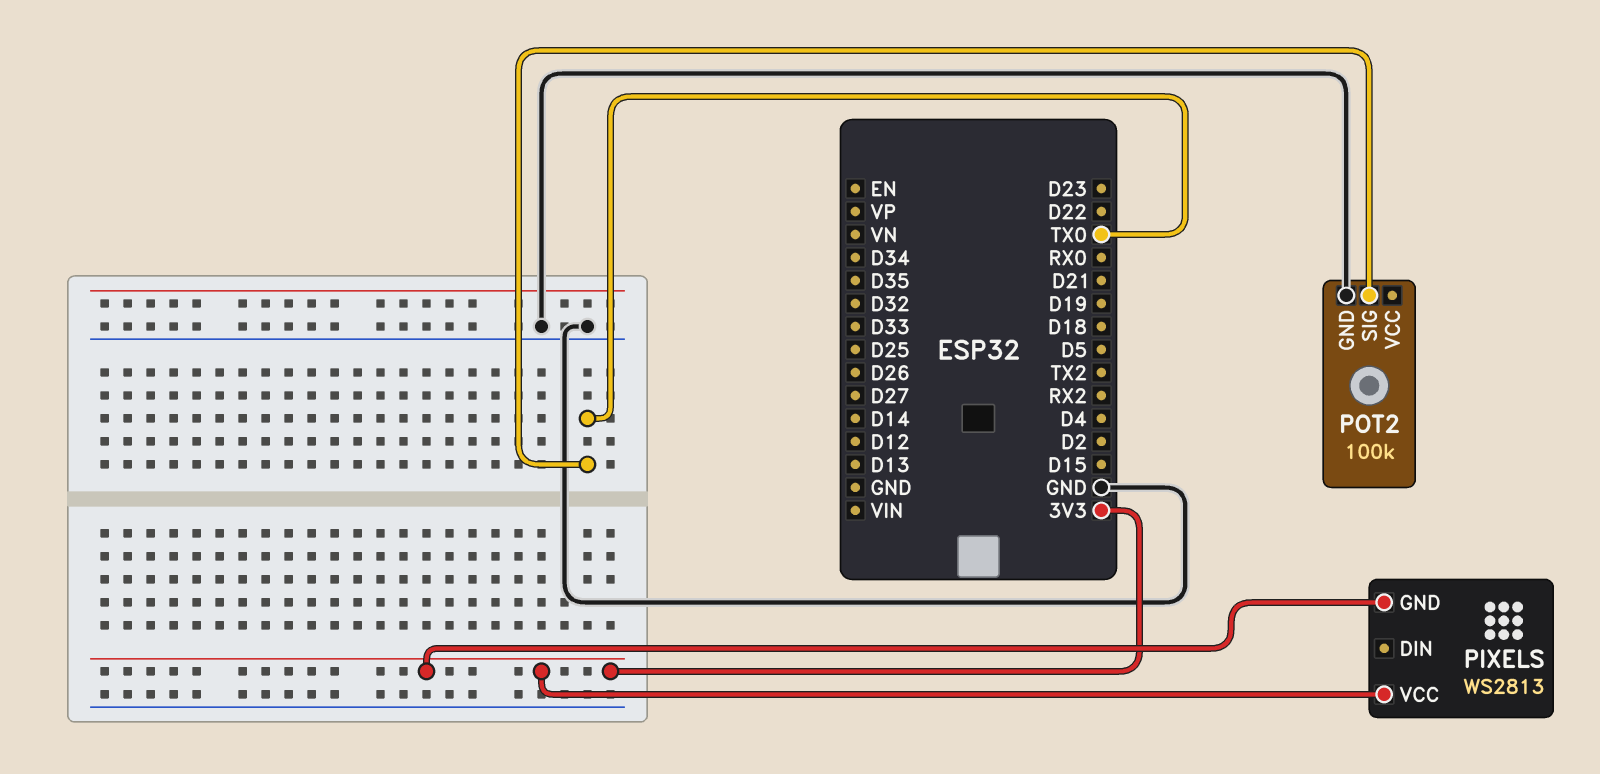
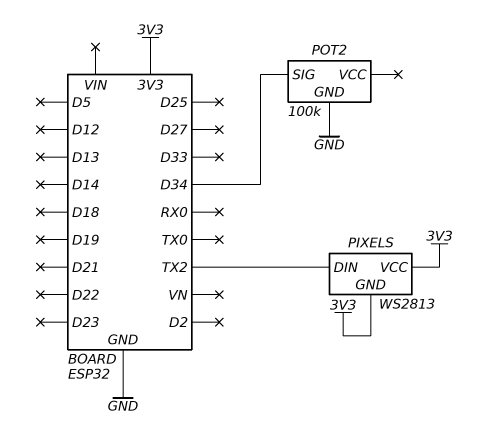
PIXELS pin DIN: none -> TX2
POT2 pin SIG: TX0 -> D34

